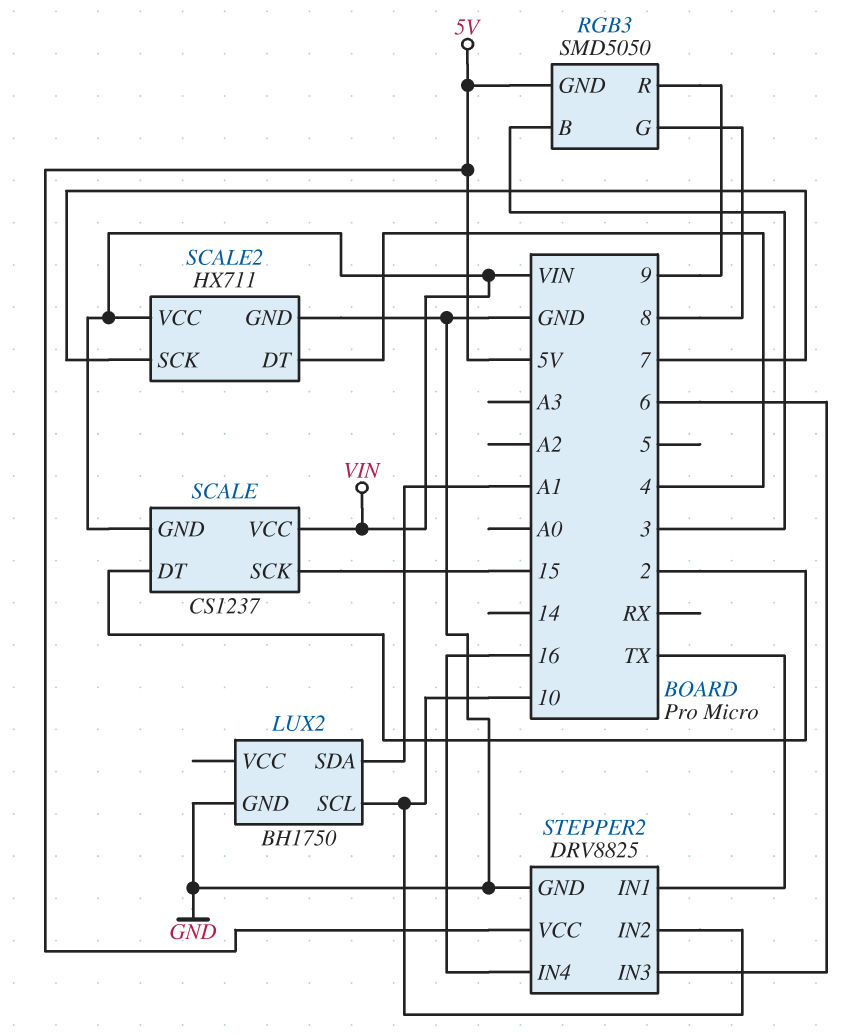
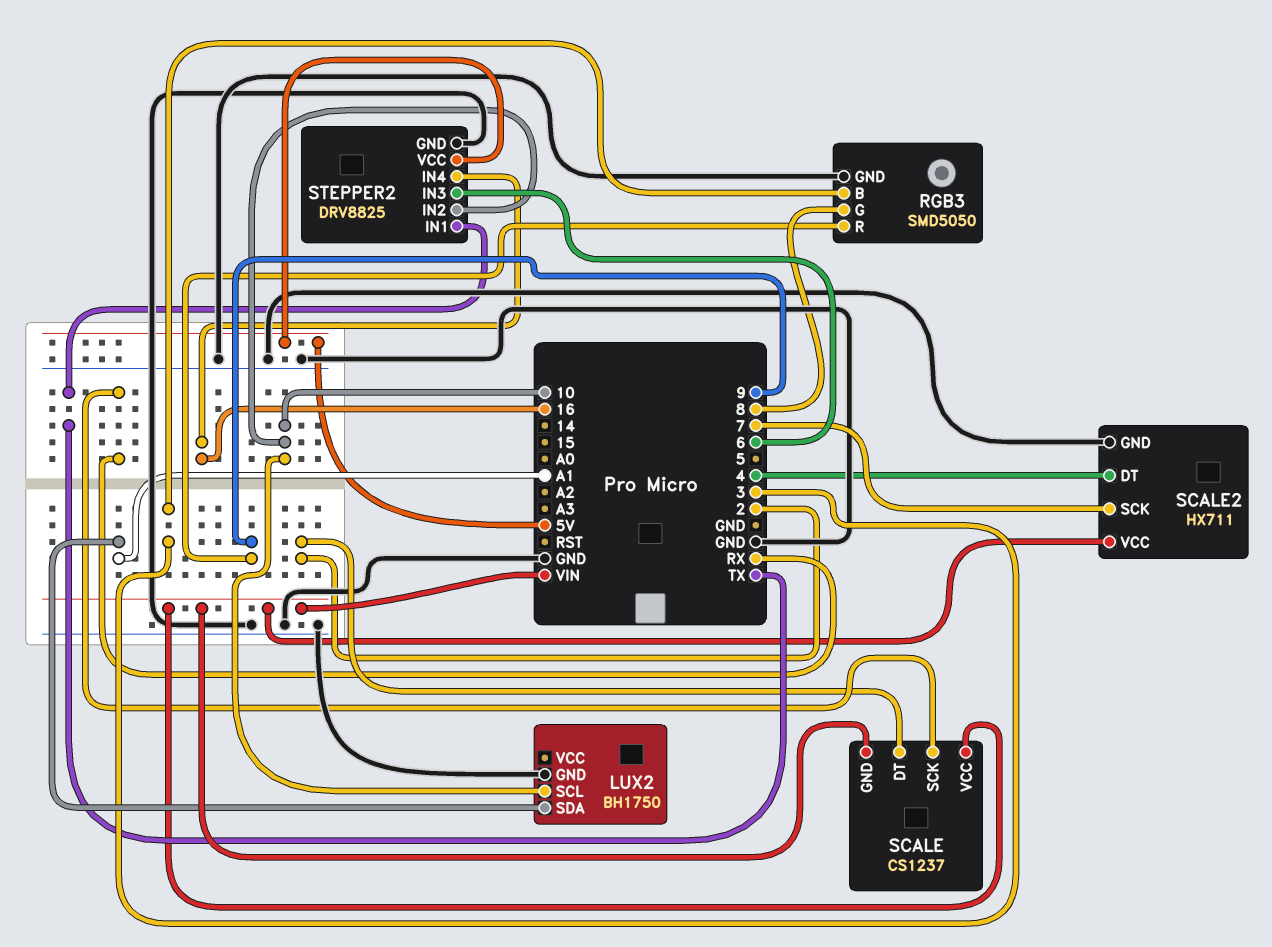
RGB3 pin GND: 5V -> GND
SCALE pin SCK: 15 -> RX

